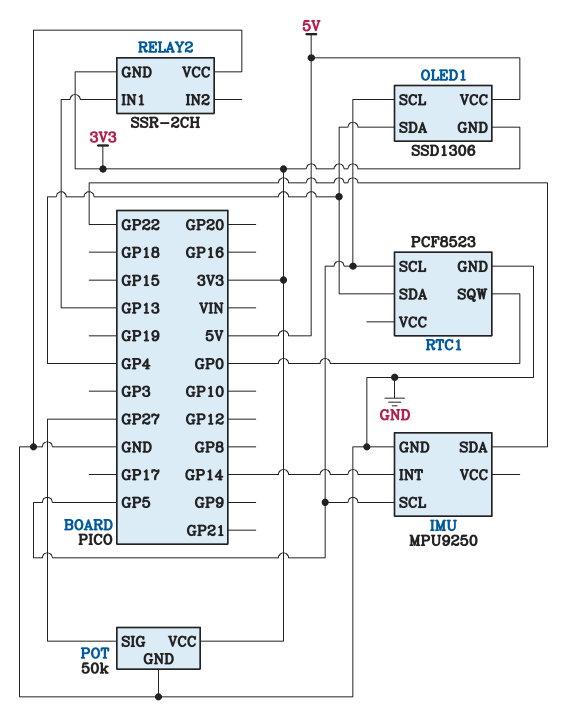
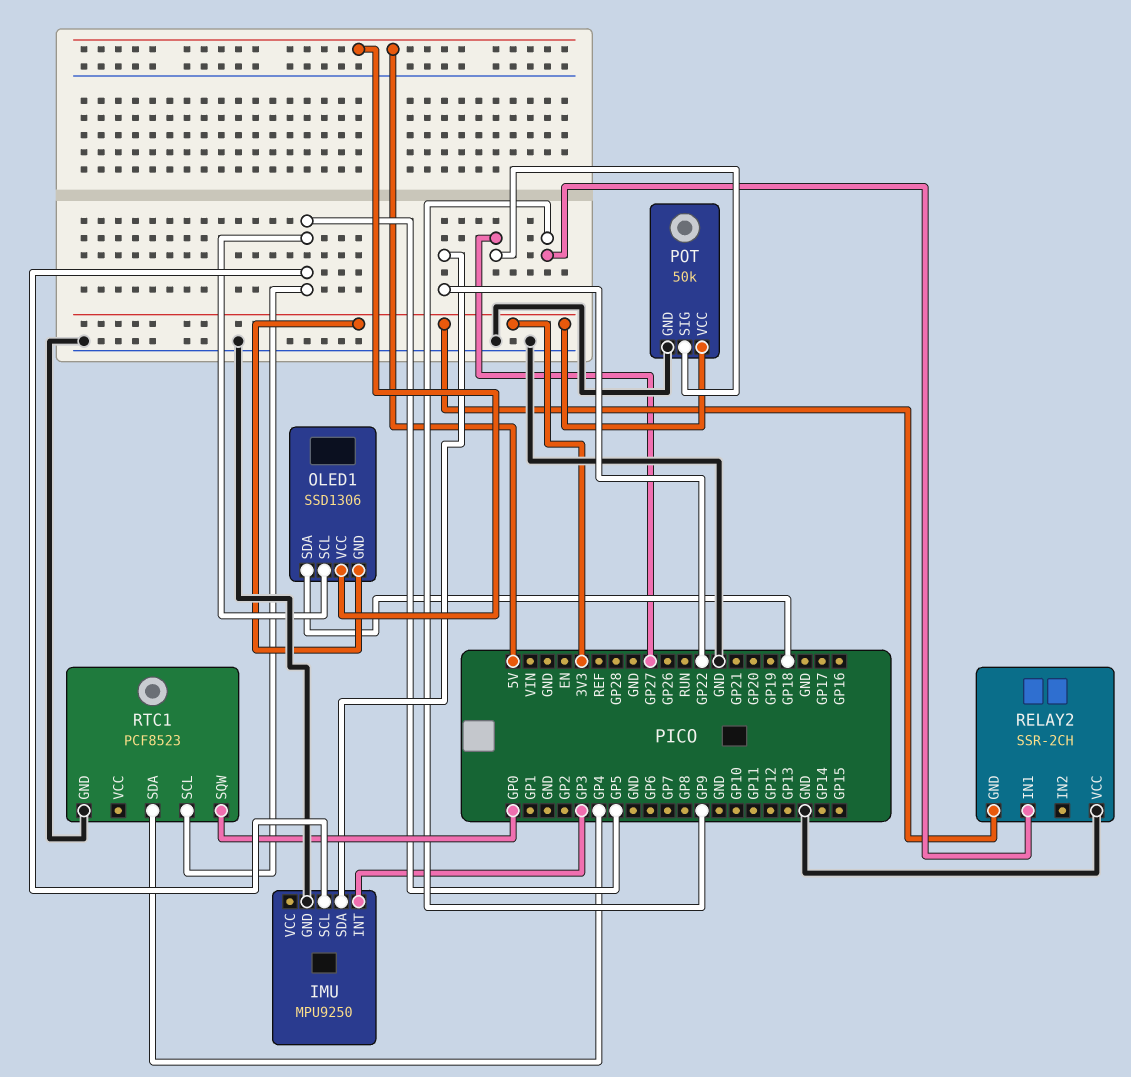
IMU pin INT: GP14 -> GP3
OLED1 pin SDA: GP4 -> GP18
RELAY2 pin IN1: GP13 -> GP9

